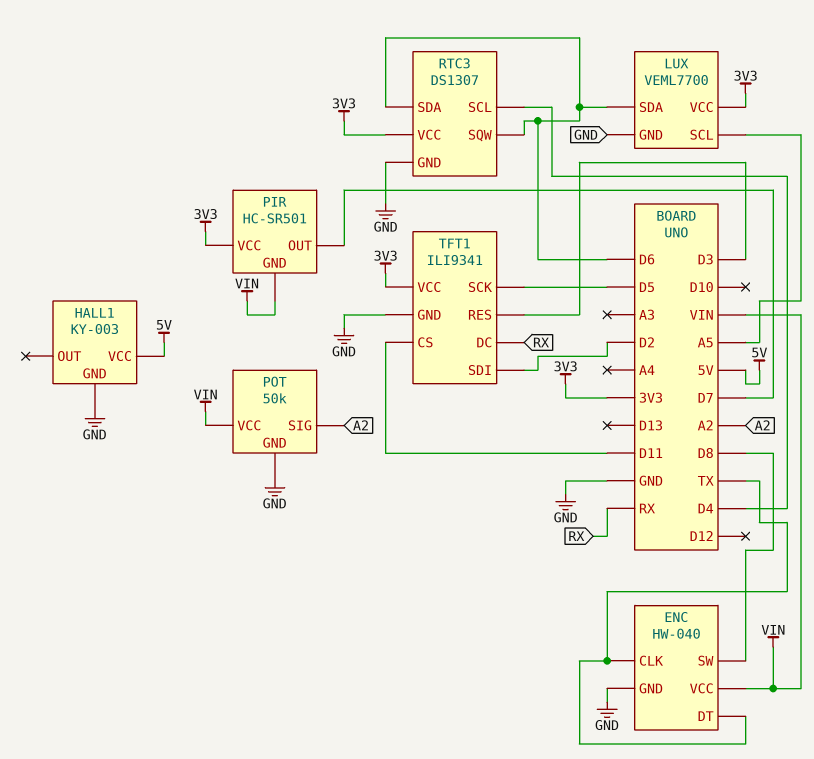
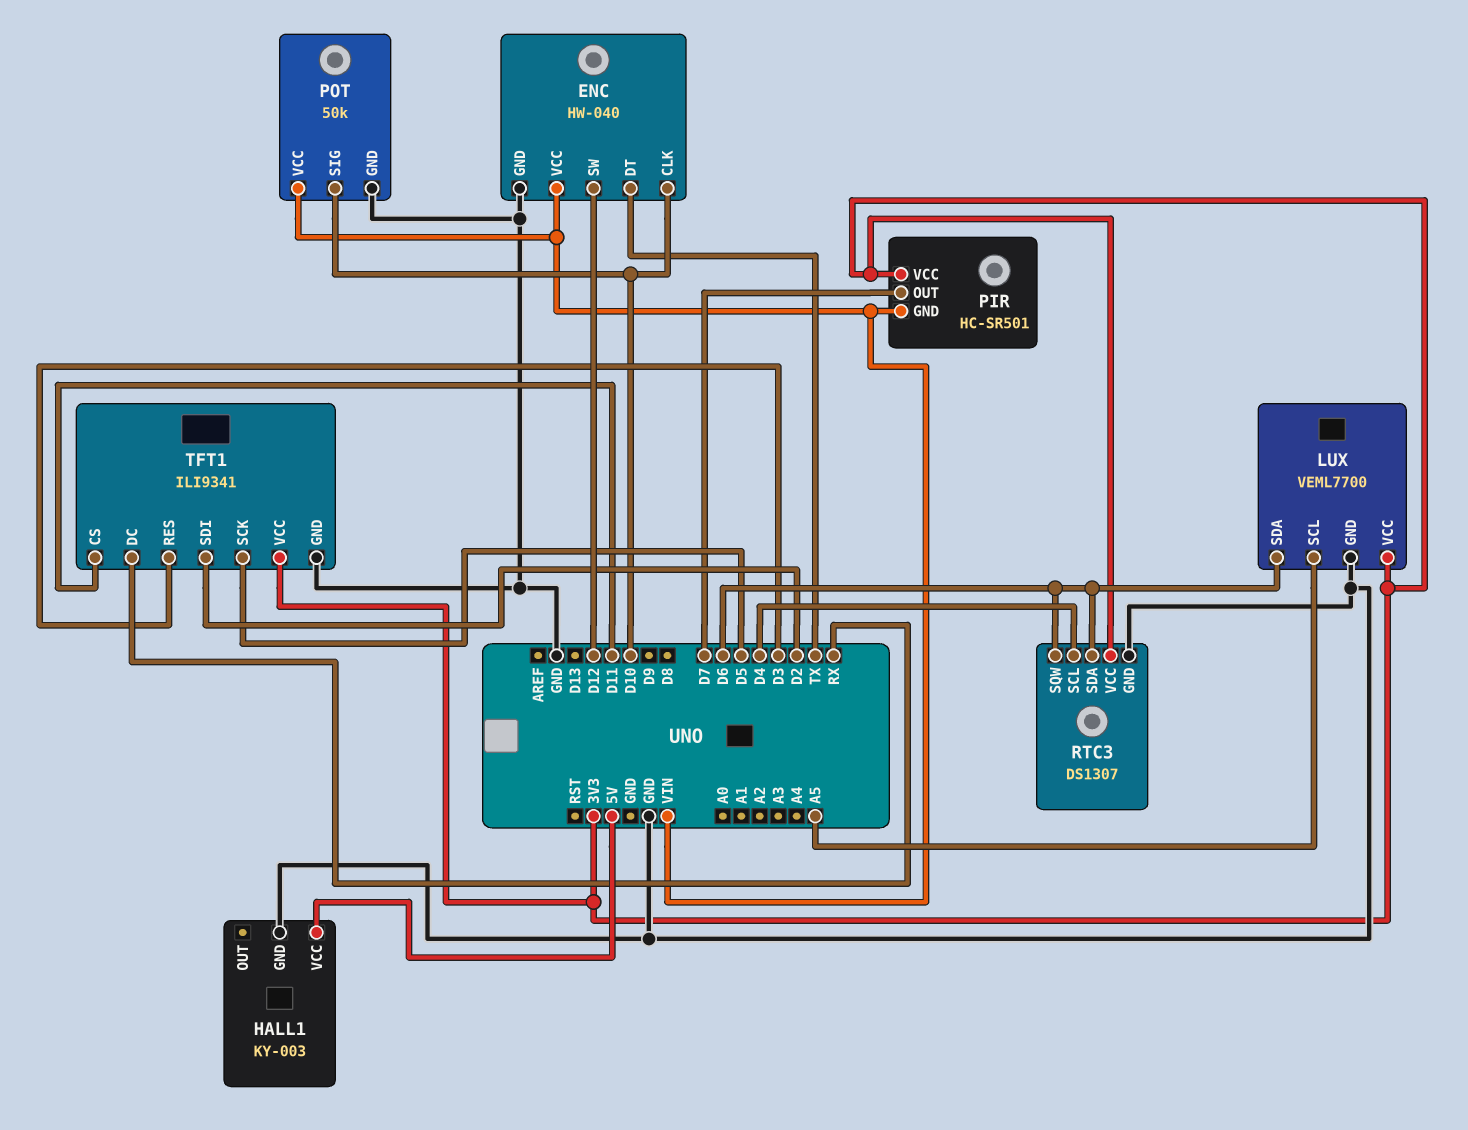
ENC pin CLK: TX -> D10
ENC pin SW: D8 -> D12
POT pin SIG: A2 -> D10

